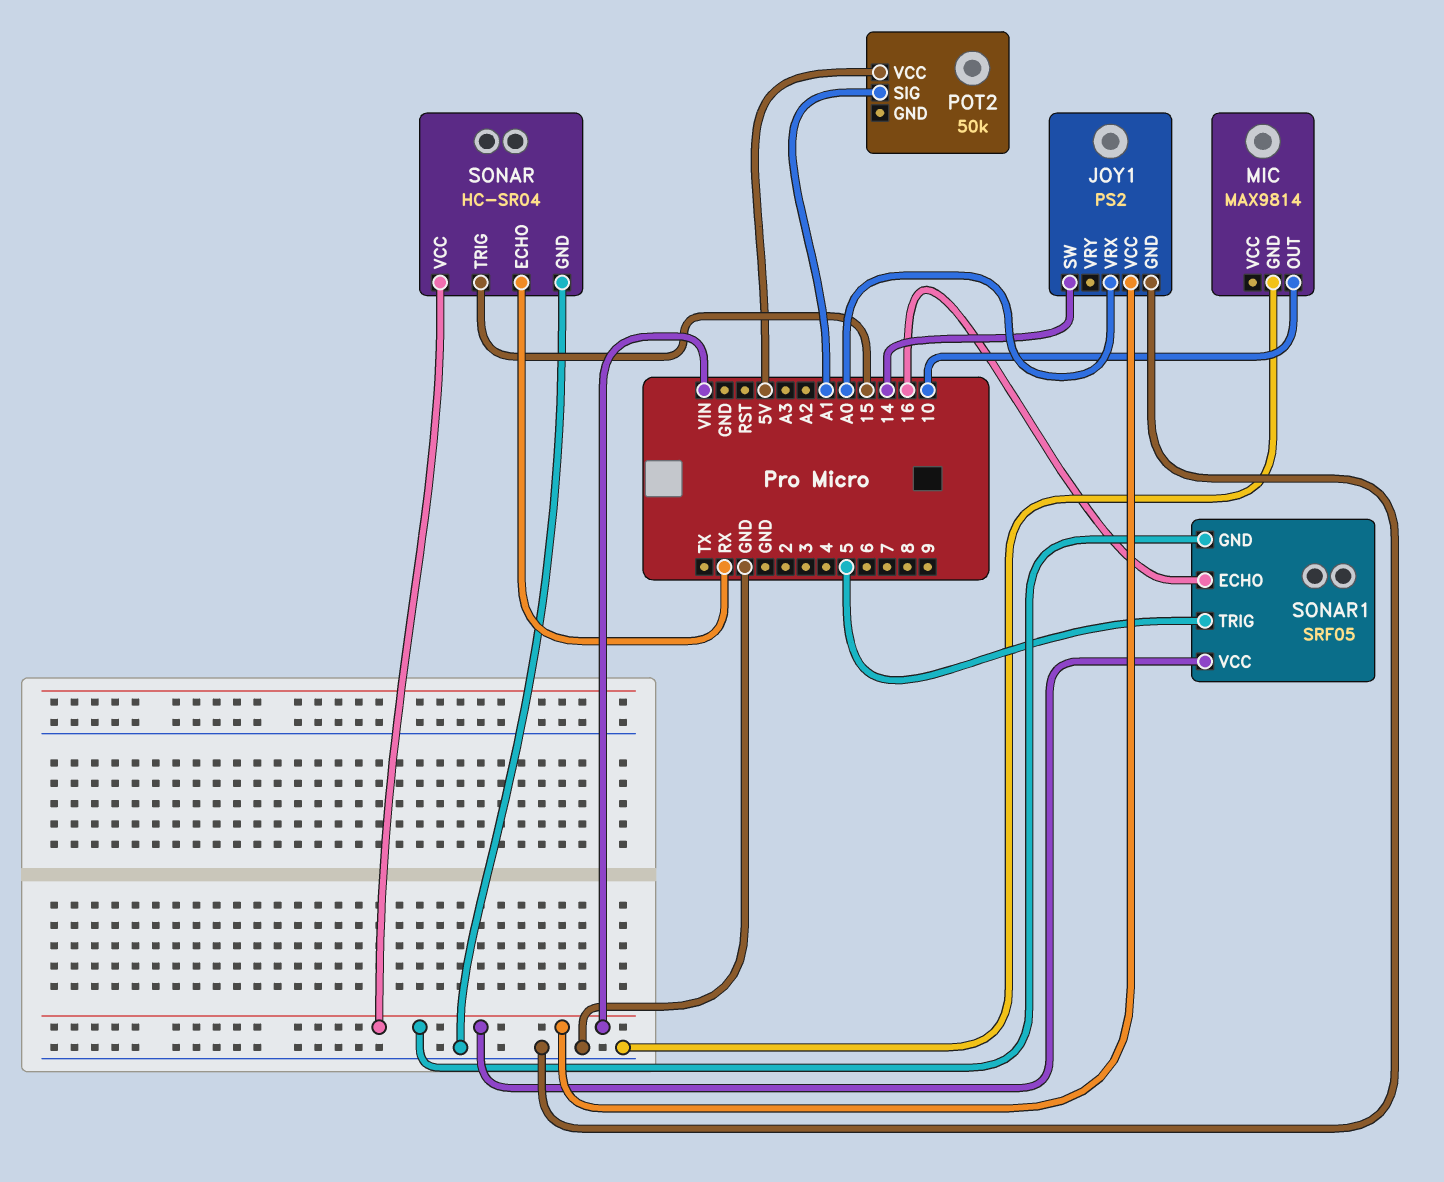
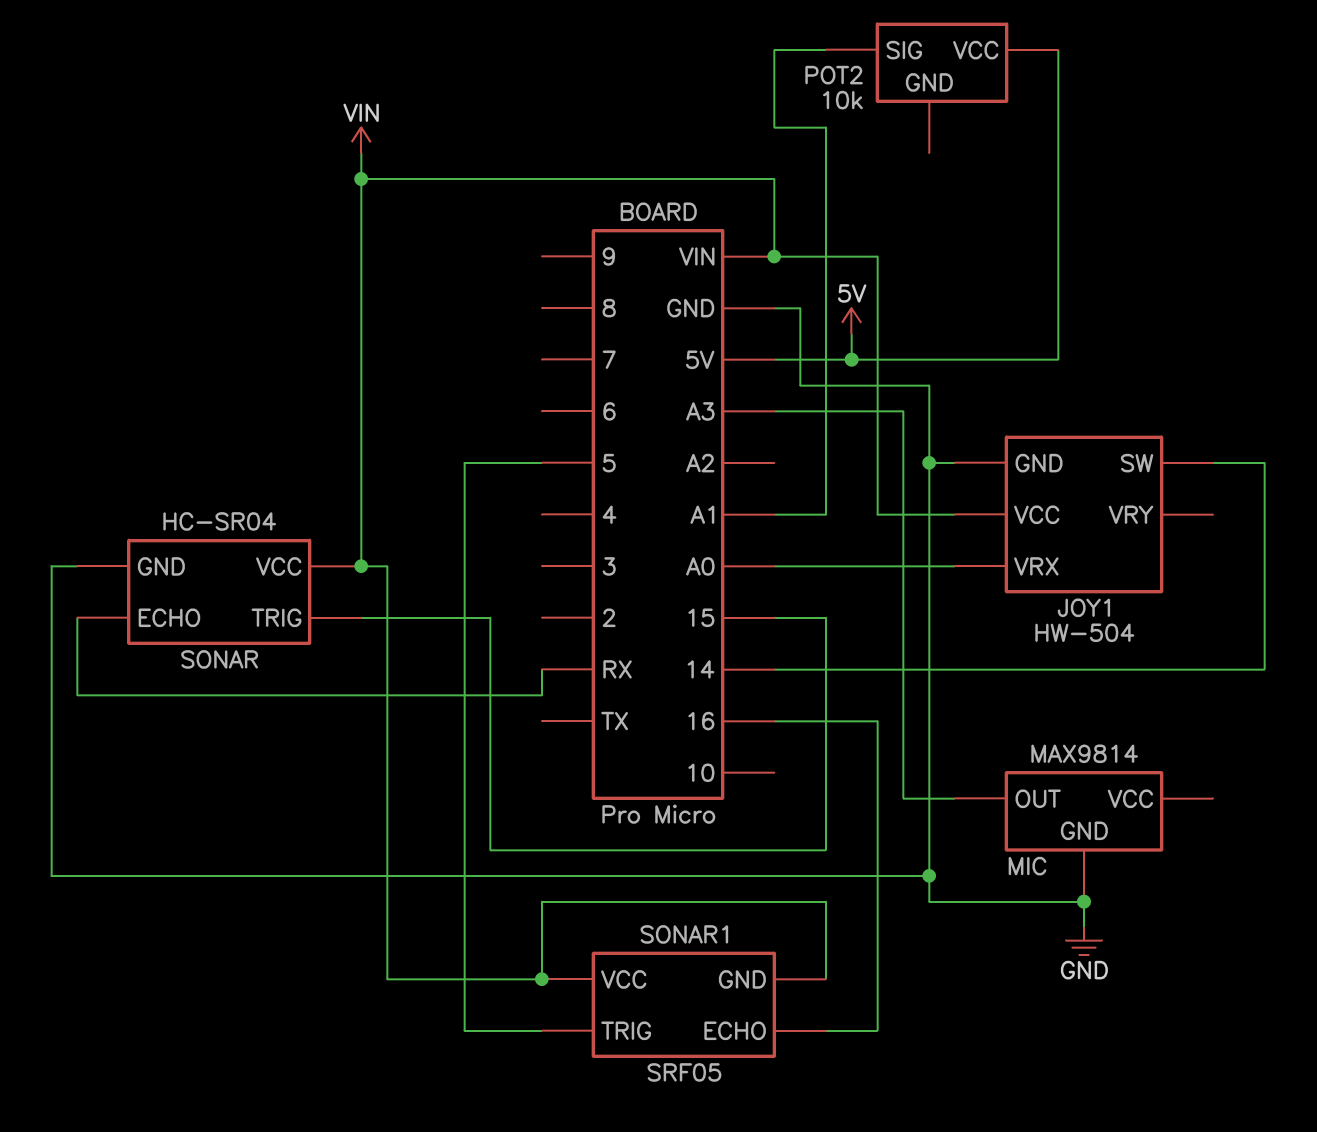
JOY1: PS2 -> HW-504
MIC pin OUT: 10 -> A3
POT2: 50k -> 10k

